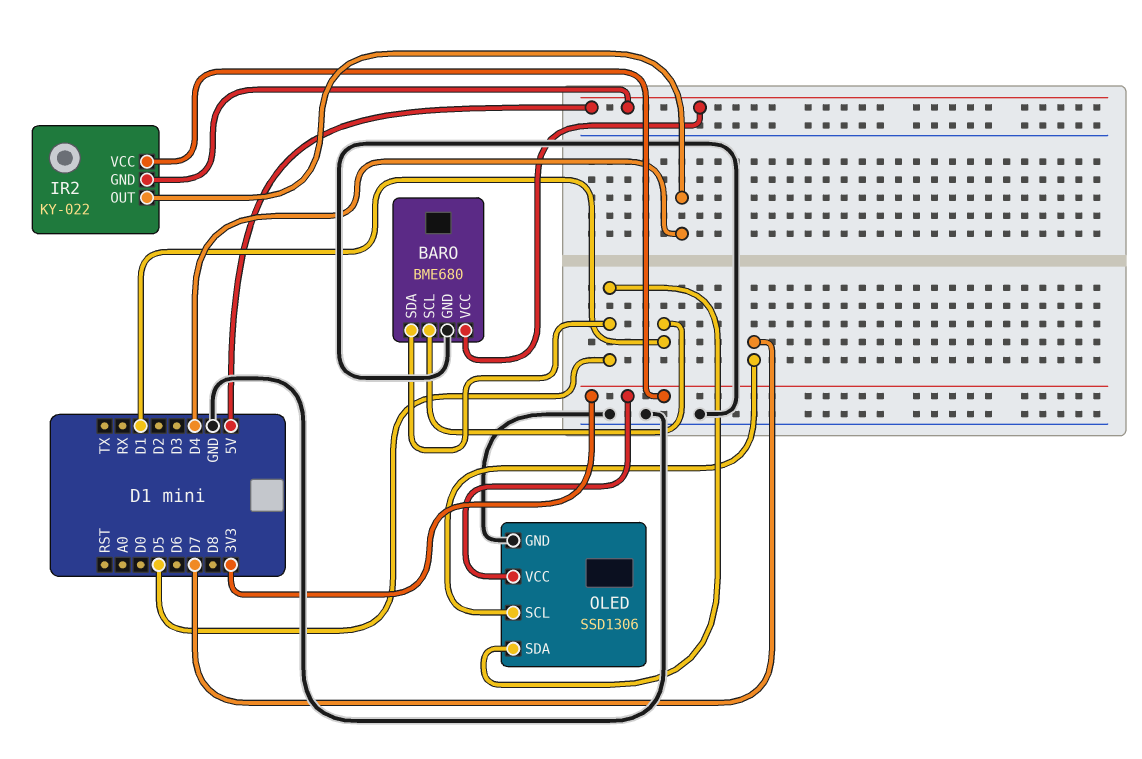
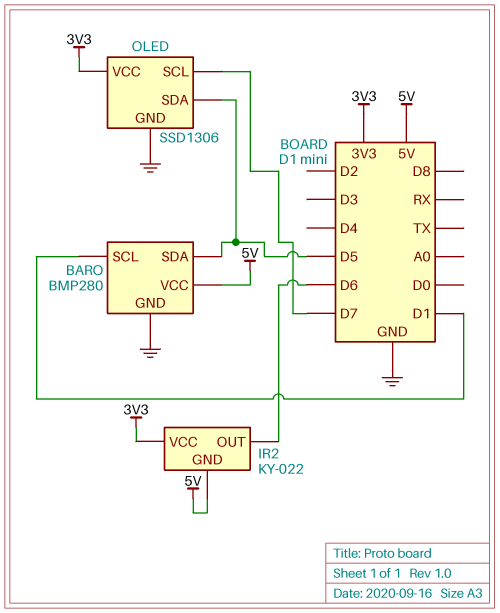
BARO: BME680 -> BMP280
IR2 pin OUT: D4 -> D6

